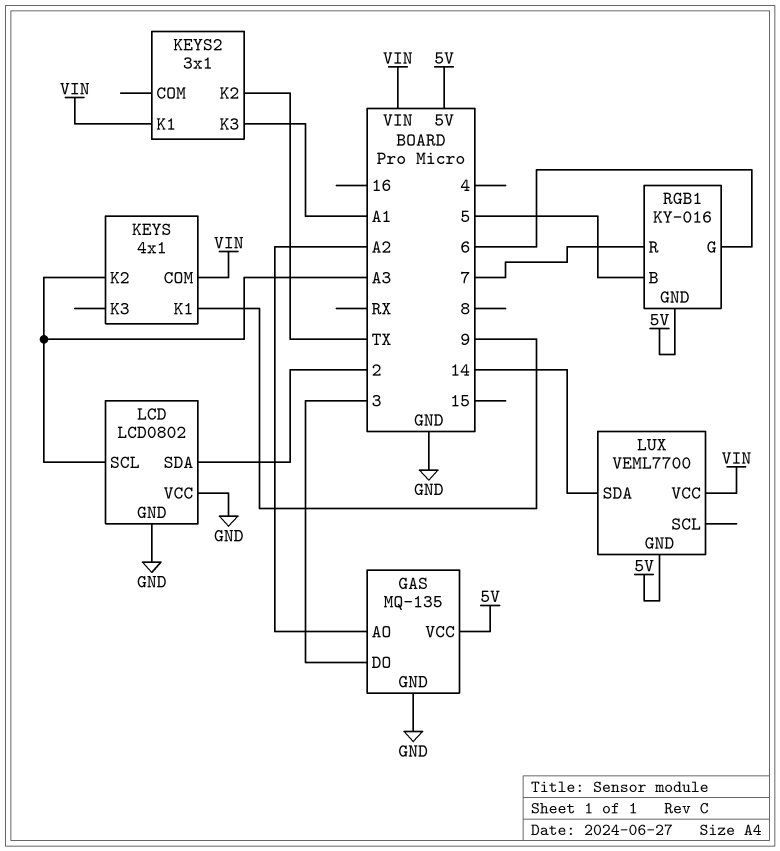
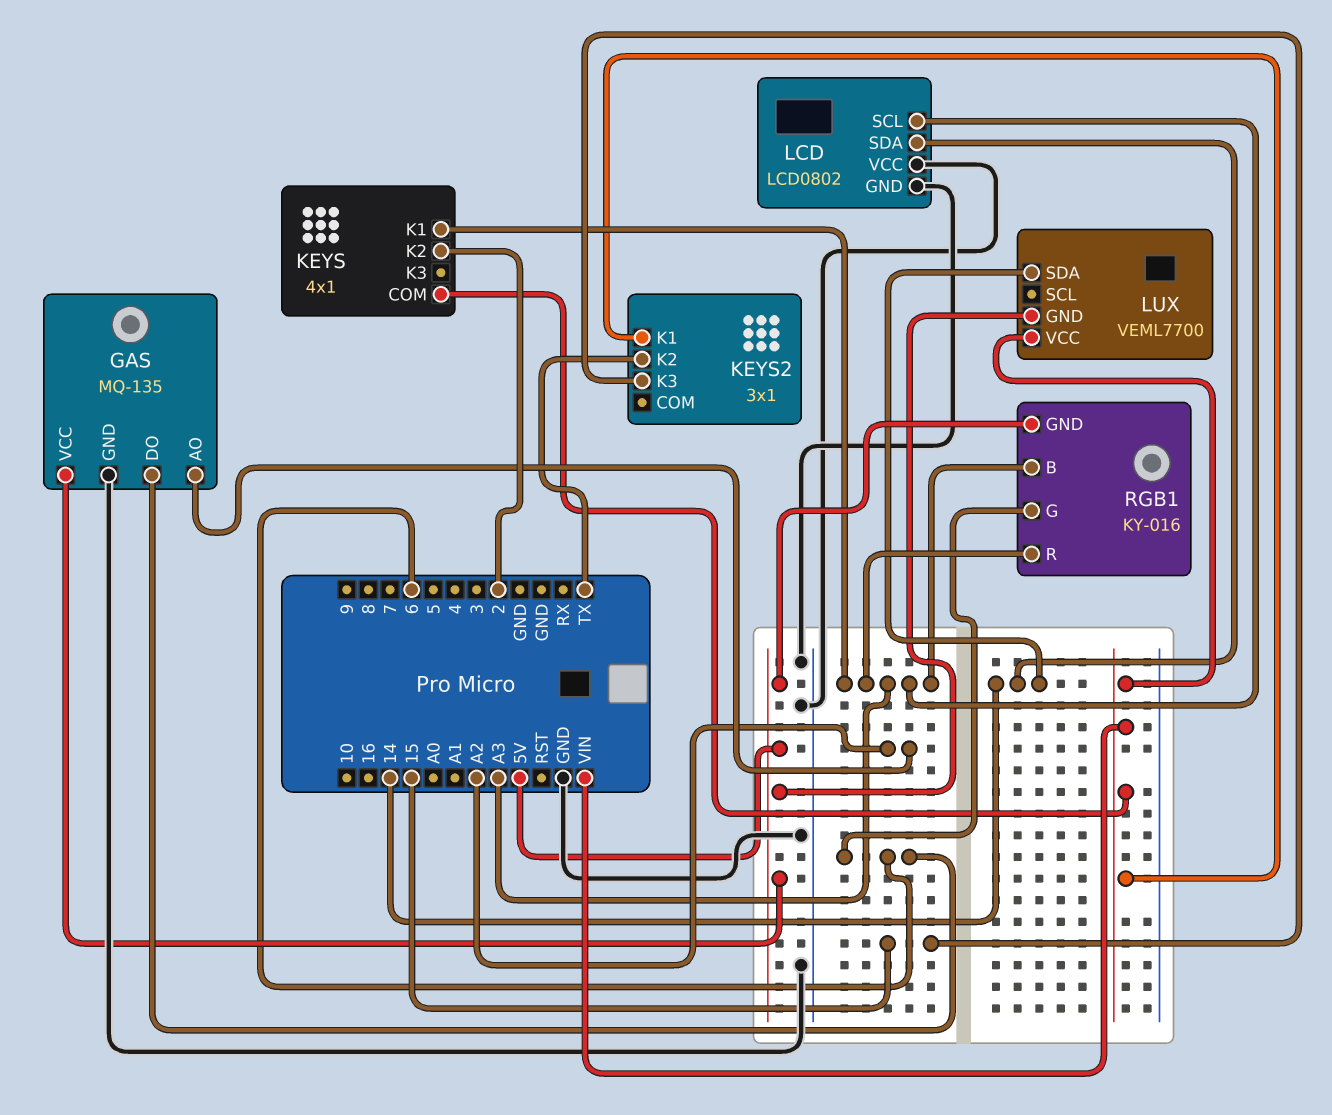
GAS pin DO: 3 -> 6
KEYS pin K1: 9 -> A3
KEYS pin K2: A3 -> 2
KEYS2 pin K3: A1 -> 15
LCD pin SDA: 2 -> 14
RGB1 pin B: 5 -> A3
RGB1 pin R: 7 -> A3

